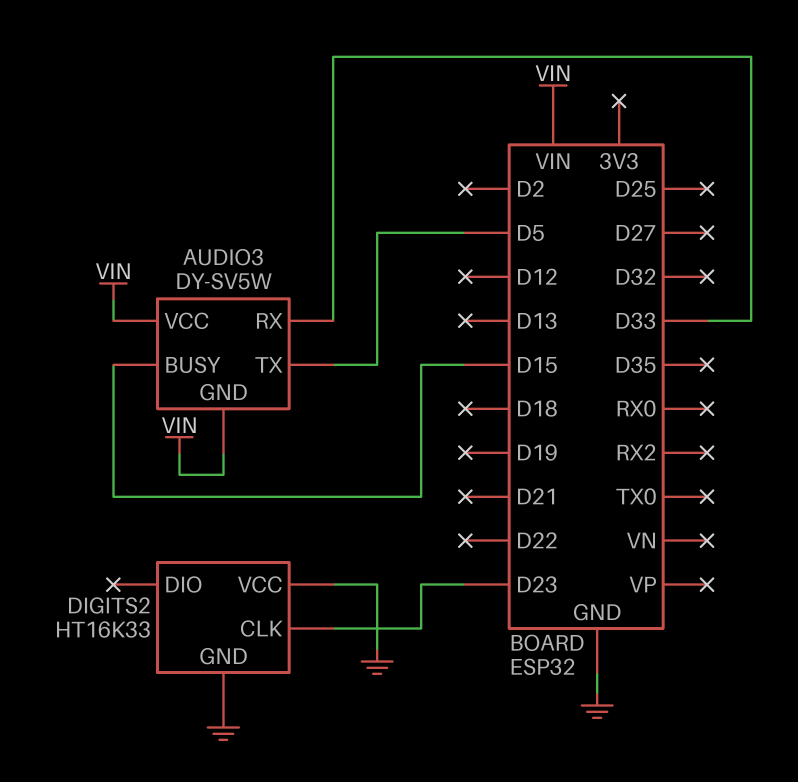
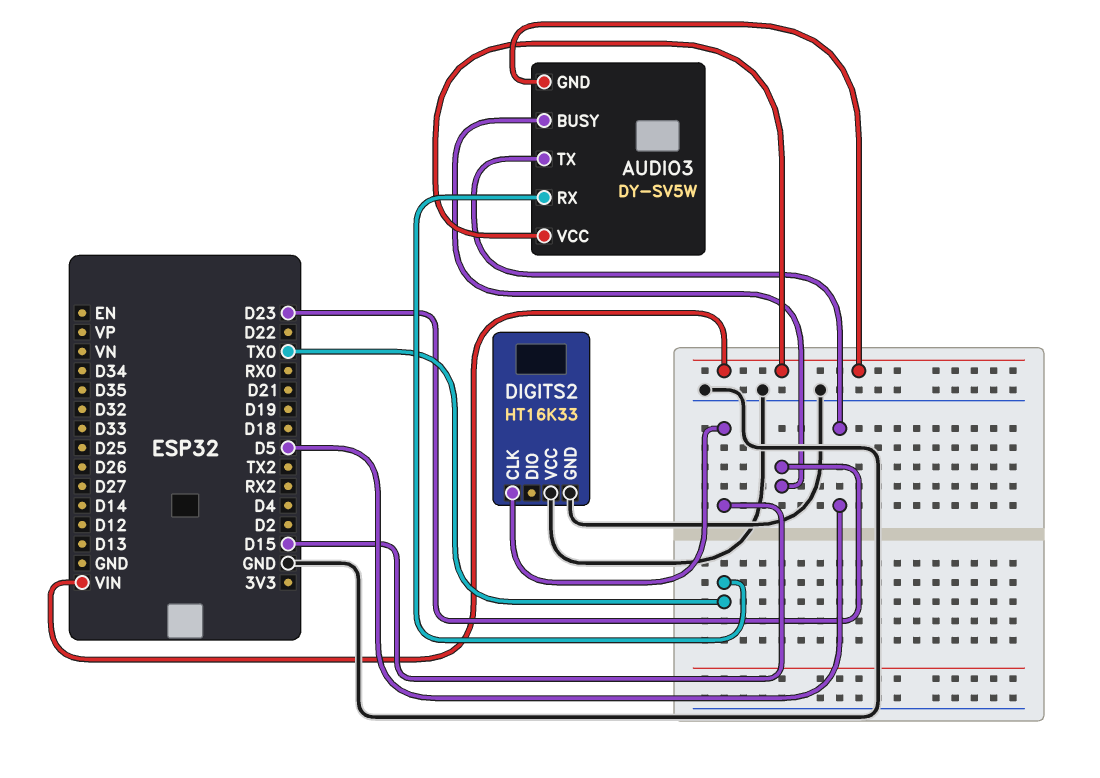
AUDIO3 pin BUSY: D15 -> D23
AUDIO3 pin RX: D33 -> TX0
DIGITS2 pin CLK: D23 -> D15

